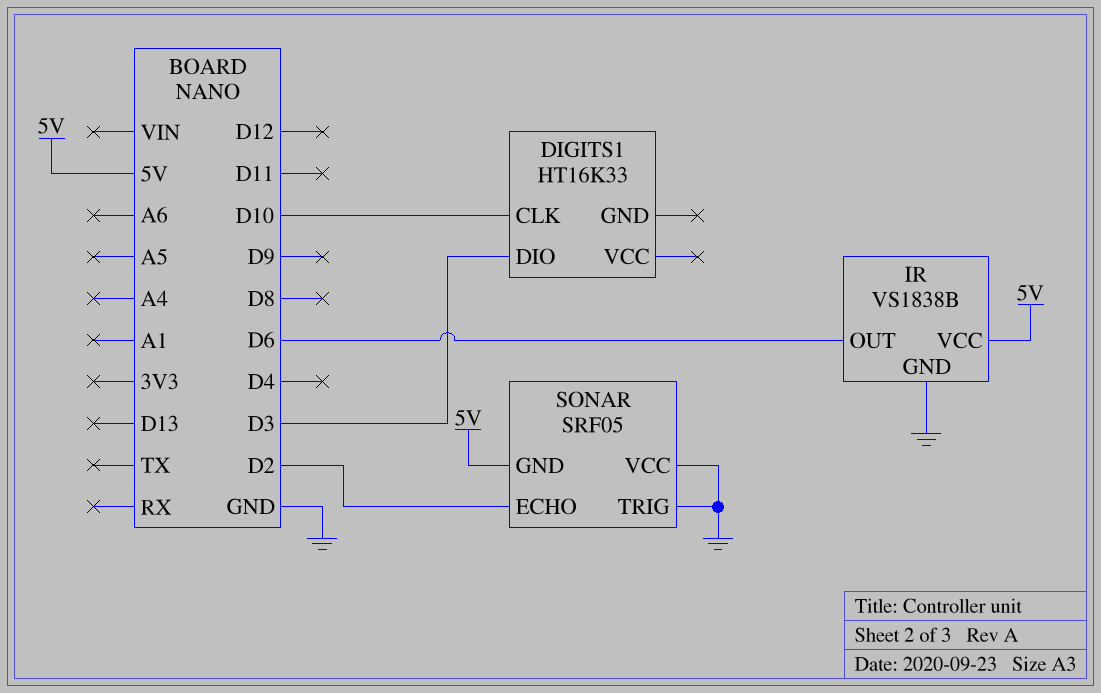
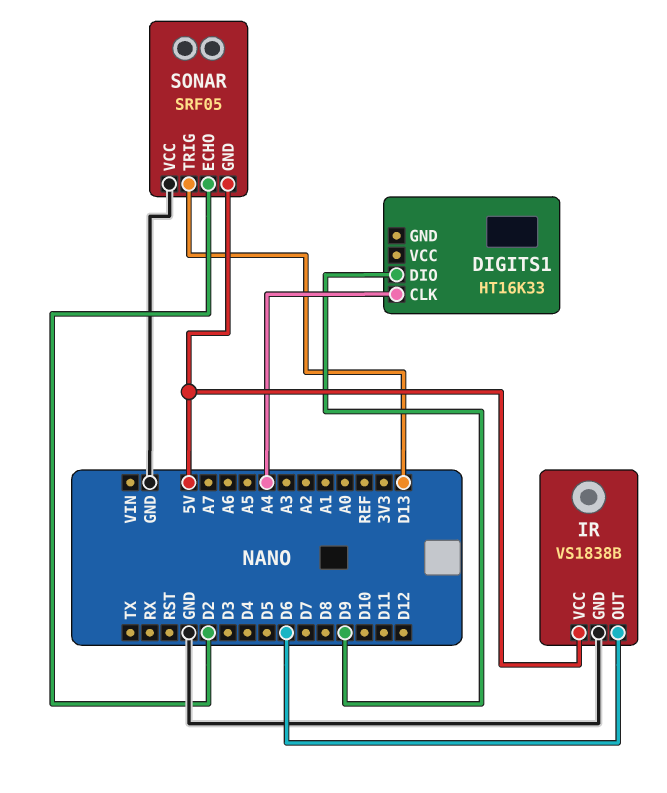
DIGITS1 pin CLK: D10 -> A4
DIGITS1 pin DIO: D3 -> D9
SONAR pin TRIG: GND -> D13

